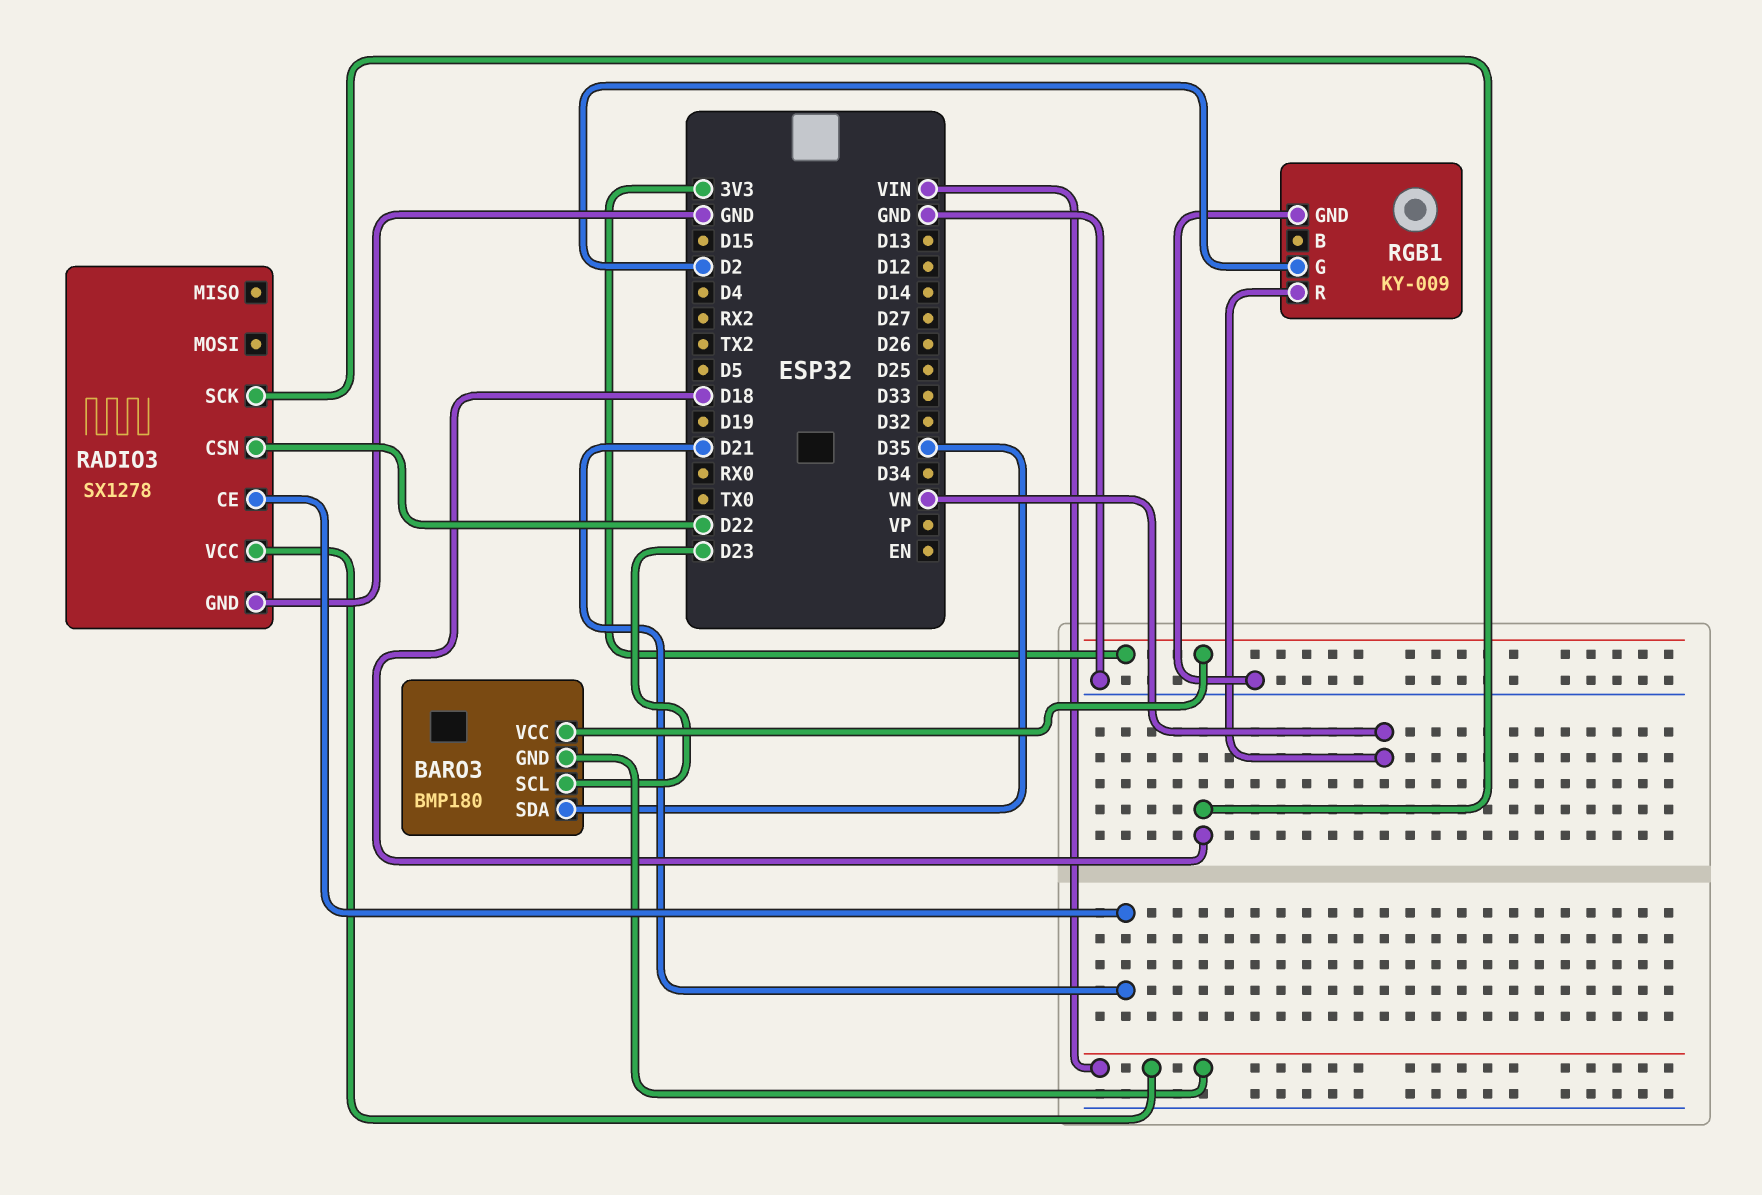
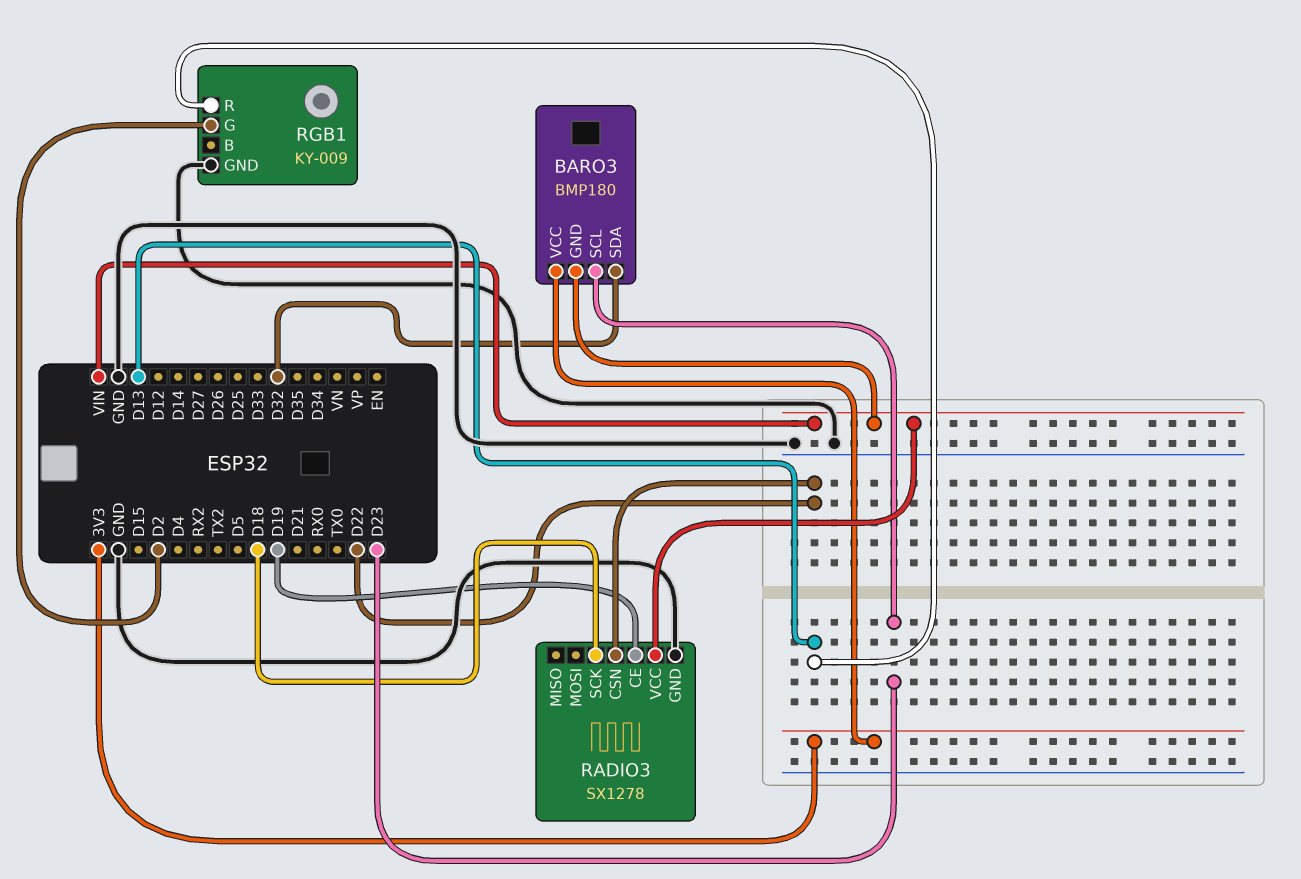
BARO3 pin SDA: D35 -> D32
RADIO3 pin CE: D21 -> D19
RGB1 pin R: VN -> D13

